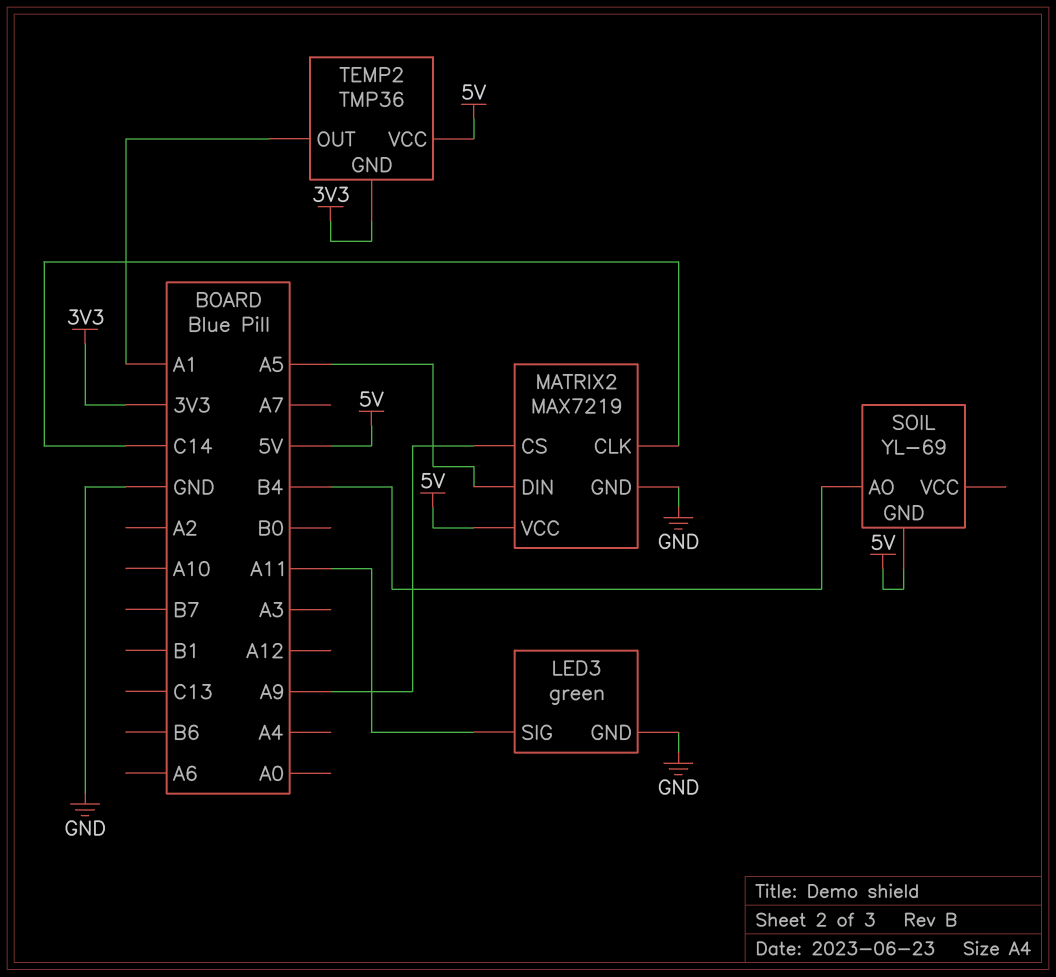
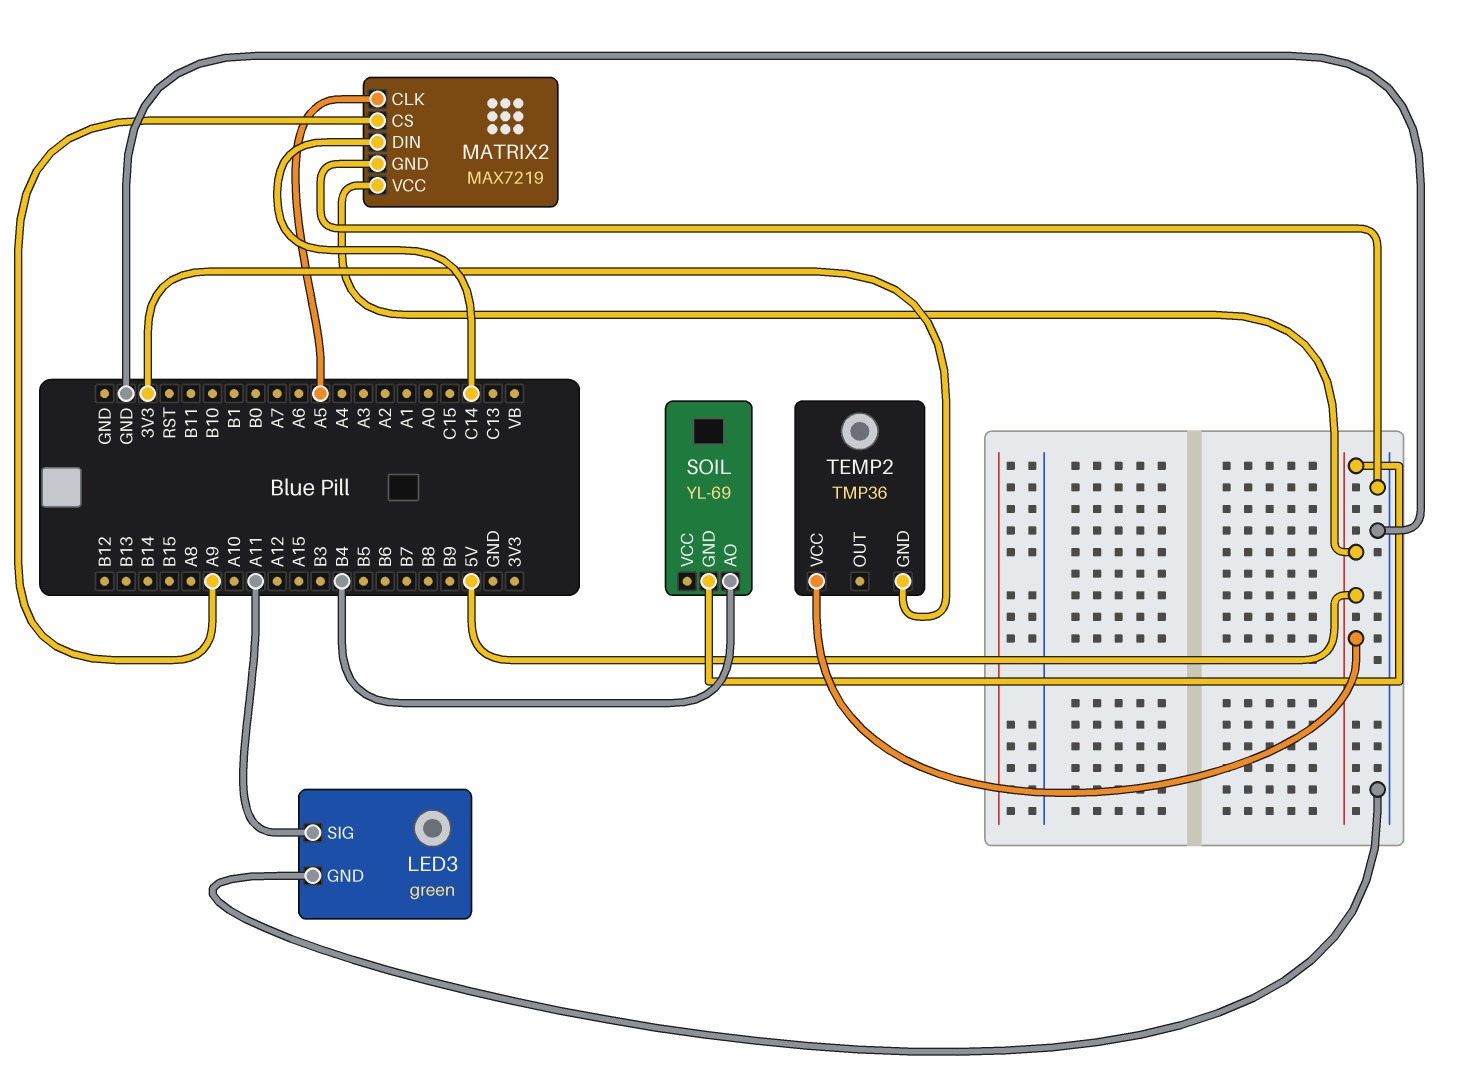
MATRIX2 pin CLK: C14 -> A5
MATRIX2 pin DIN: A5 -> C14
TEMP2 pin OUT: A1 -> none

